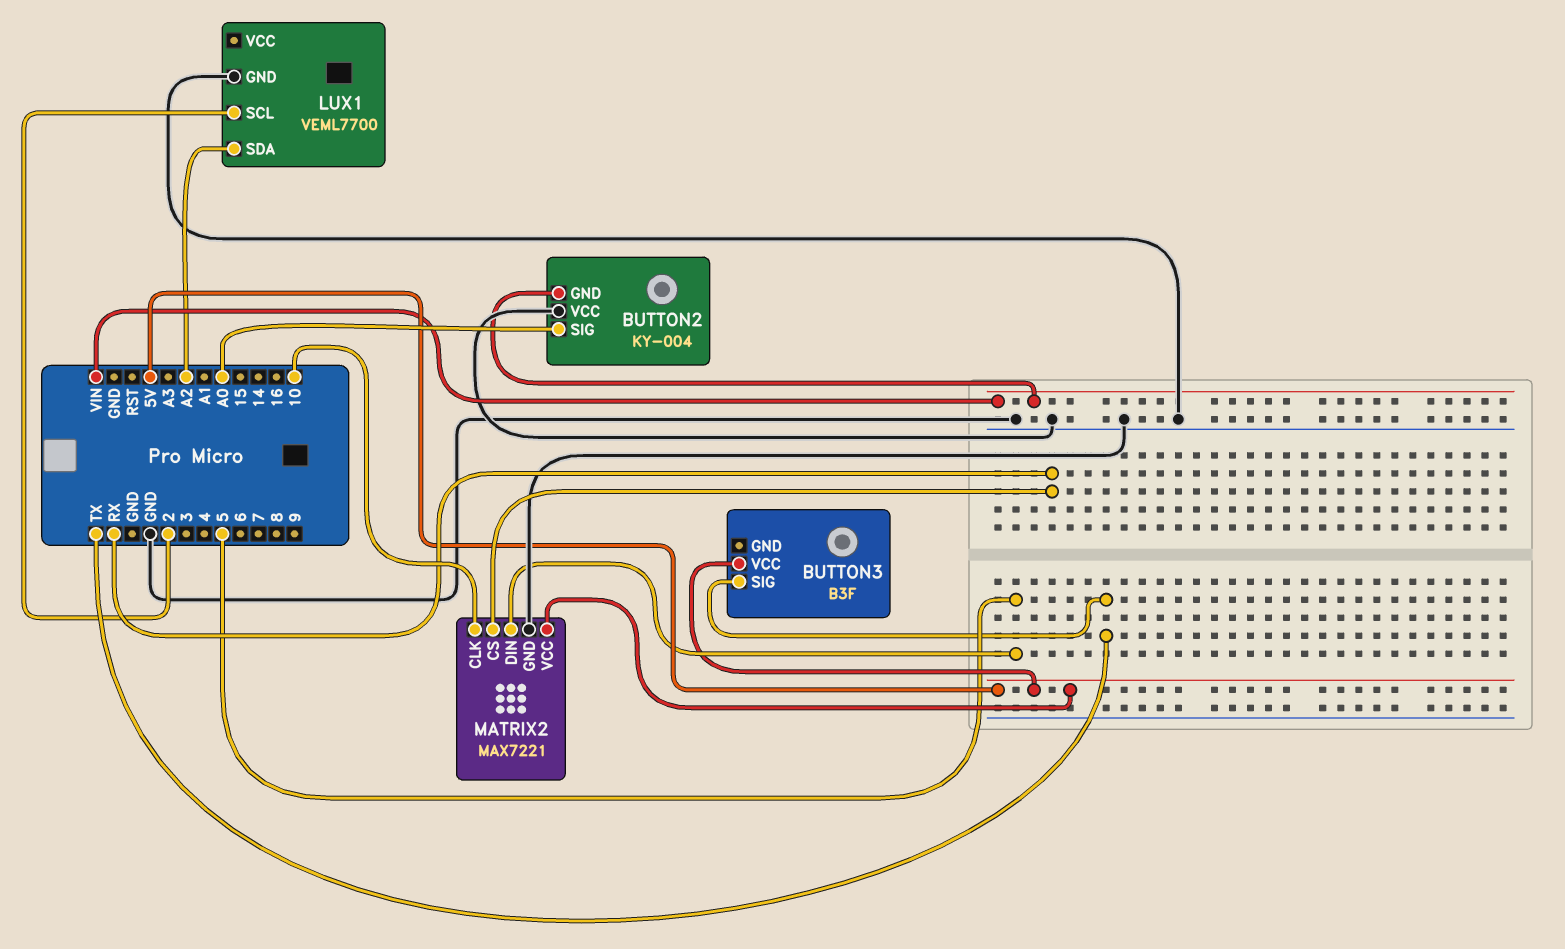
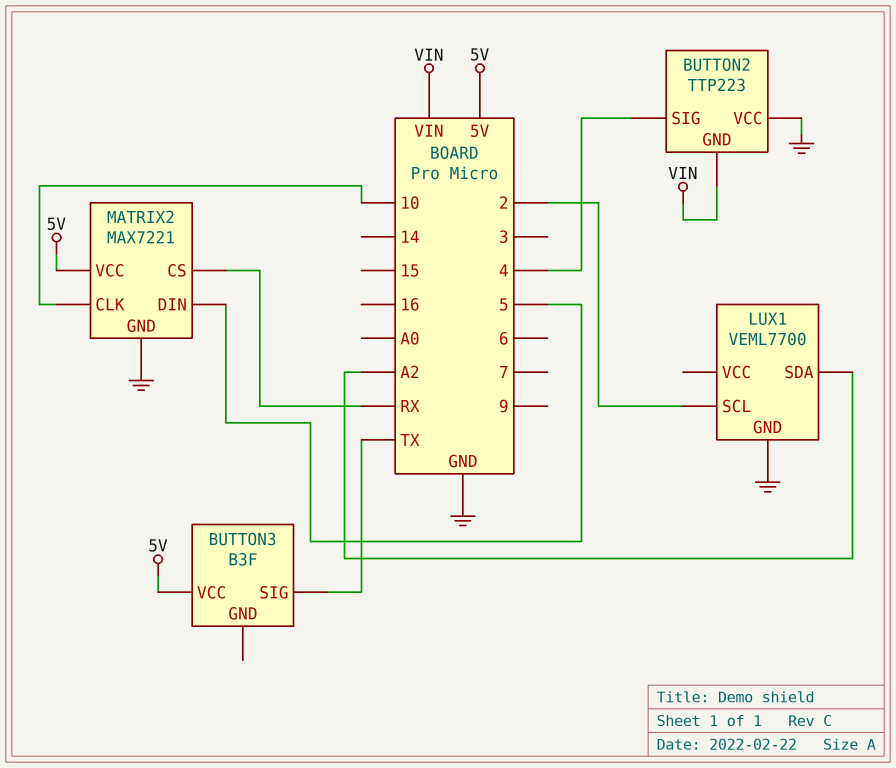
BUTTON2: KY-004 -> TTP223
BUTTON2 pin SIG: A0 -> 4

